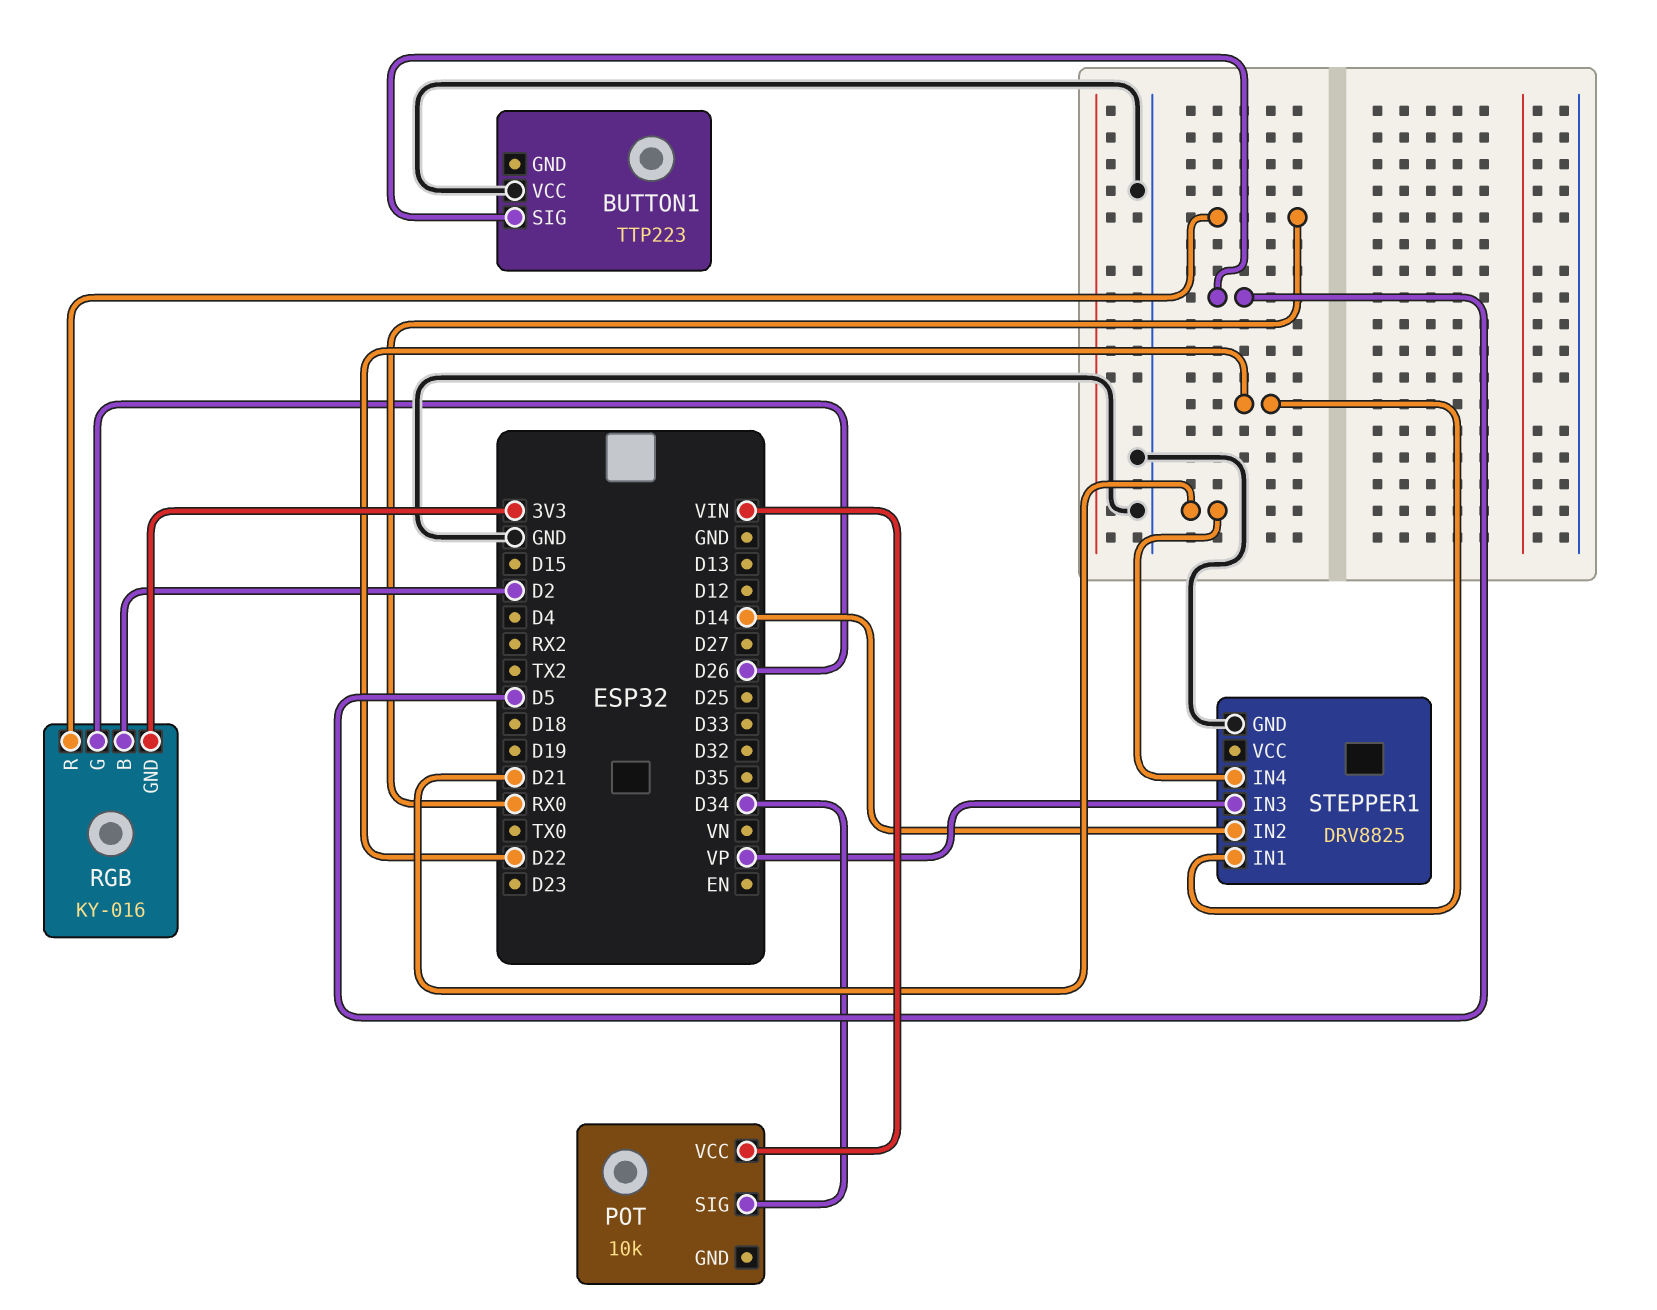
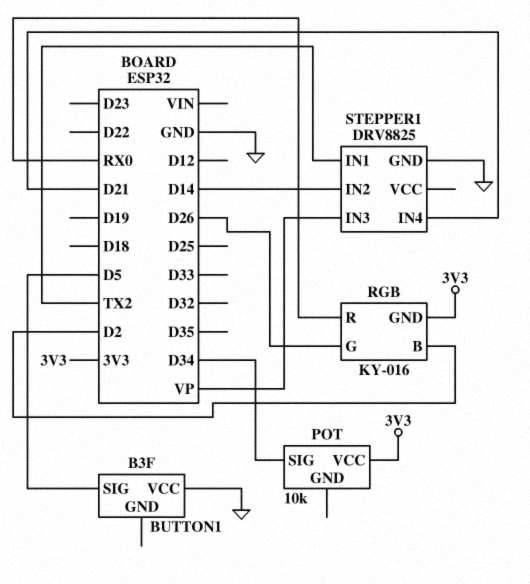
BUTTON1: TTP223 -> B3F
POT pin VCC: VIN -> 3V3
STEPPER1 pin IN1: D22 -> TX2

